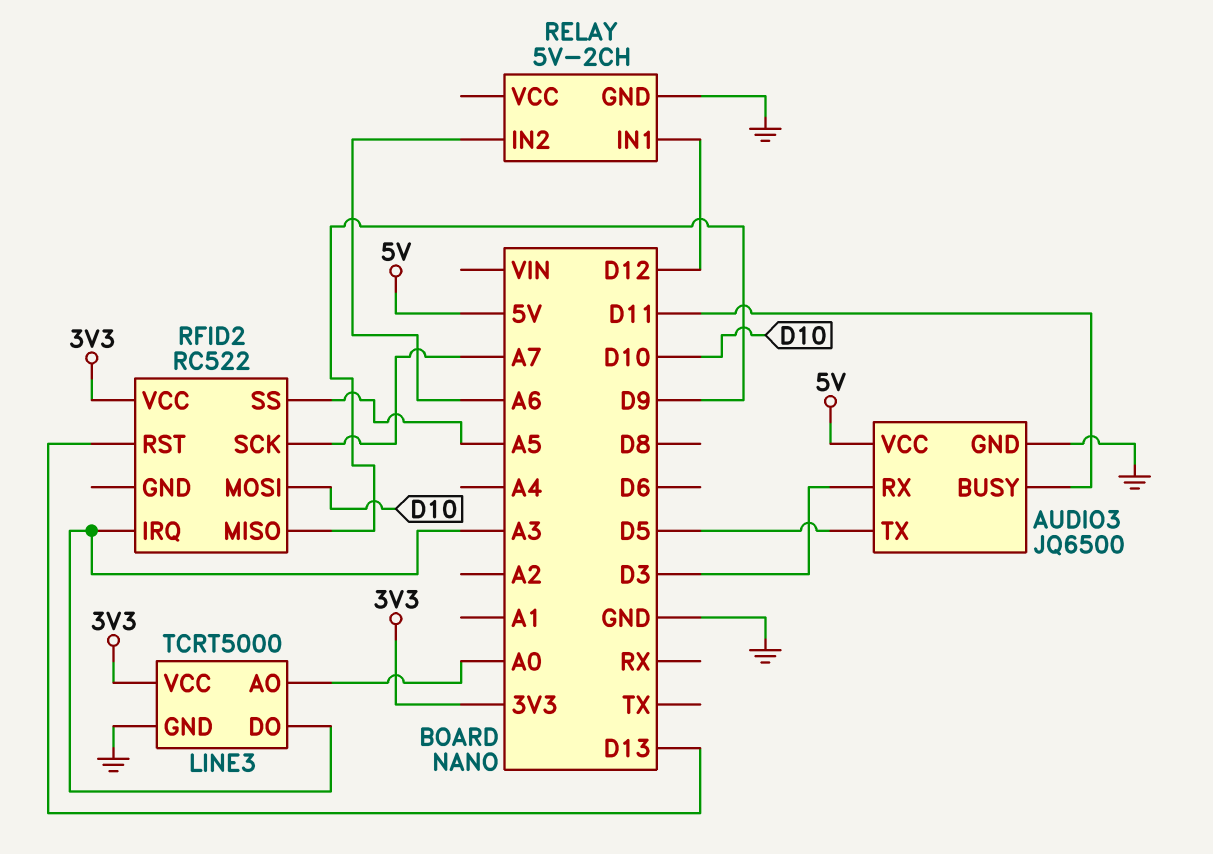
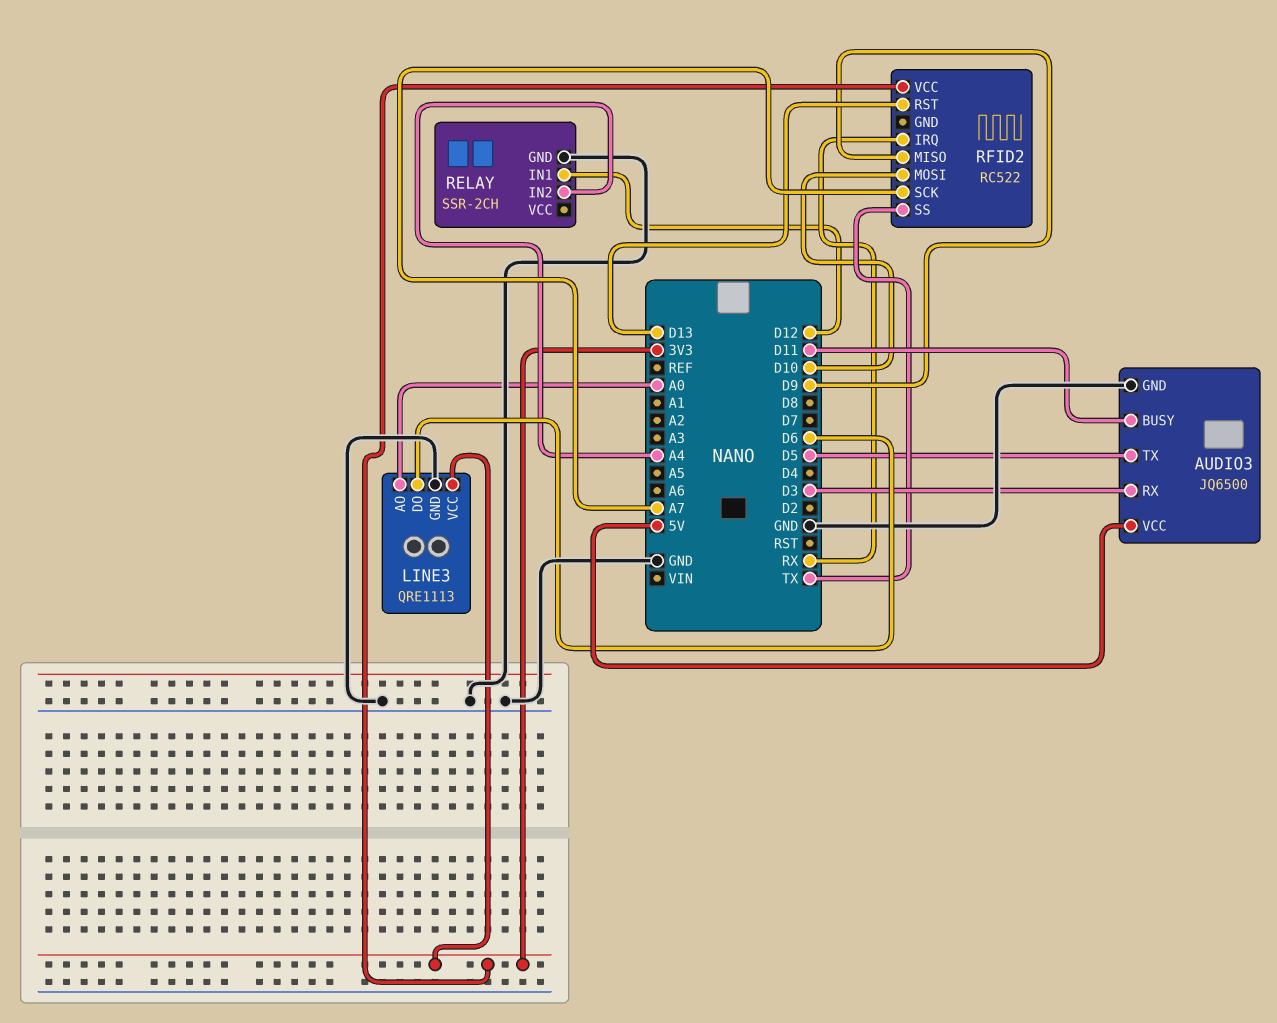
LINE3: TCRT5000 -> QRE1113
LINE3 pin DO: A3 -> D6
RELAY: 5V-2CH -> SSR-2CH
RELAY pin IN2: A6 -> A4
RFID2 pin IRQ: A3 -> RX
RFID2 pin SS: A5 -> TX

